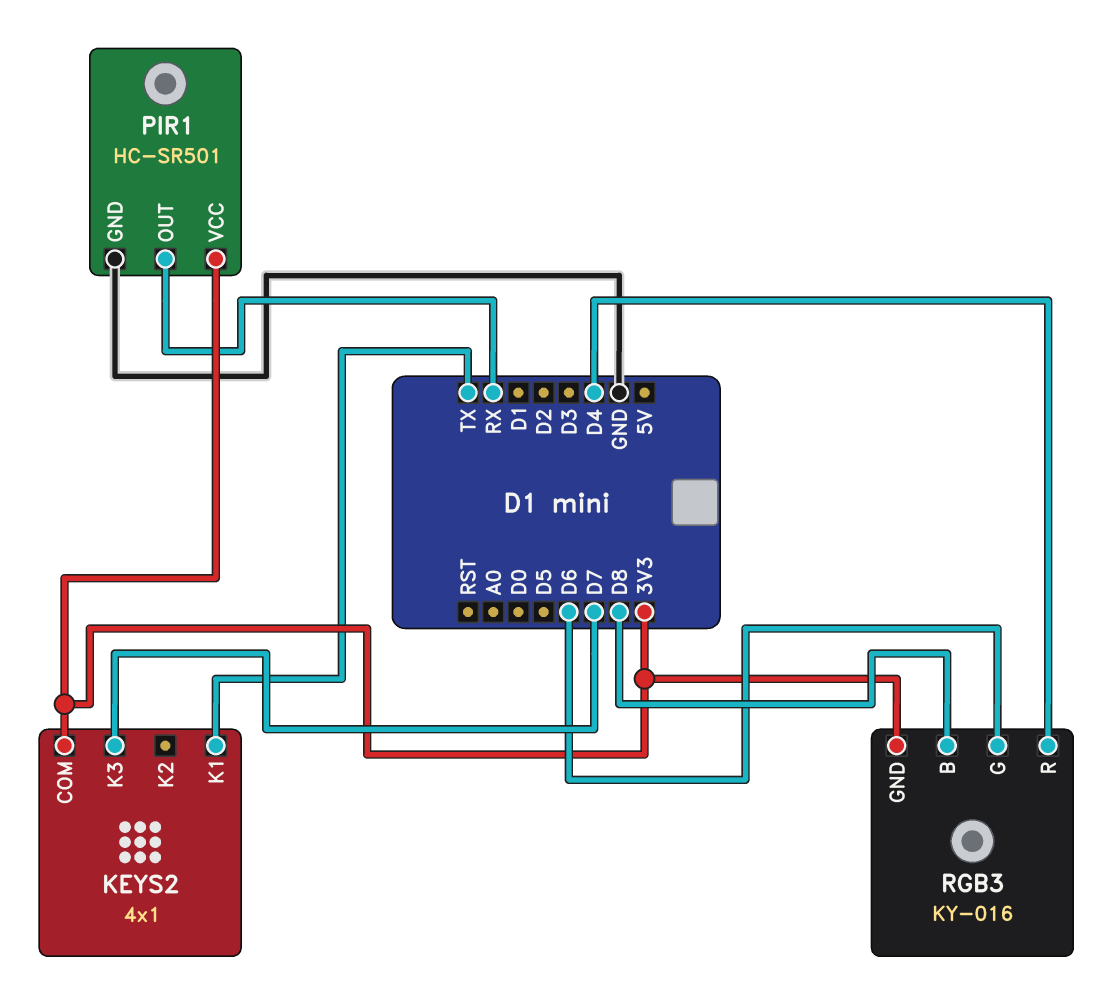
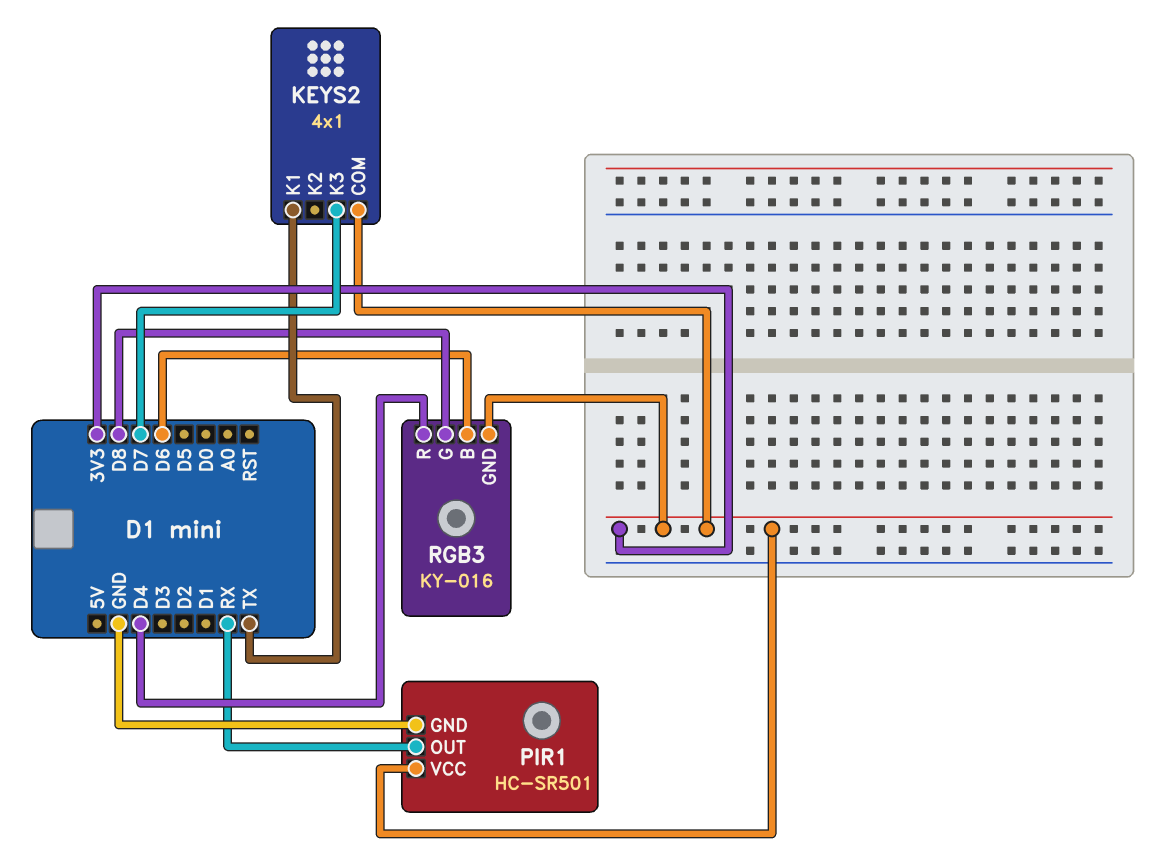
RGB3 pin B: D8 -> D6
RGB3 pin G: D6 -> D8

